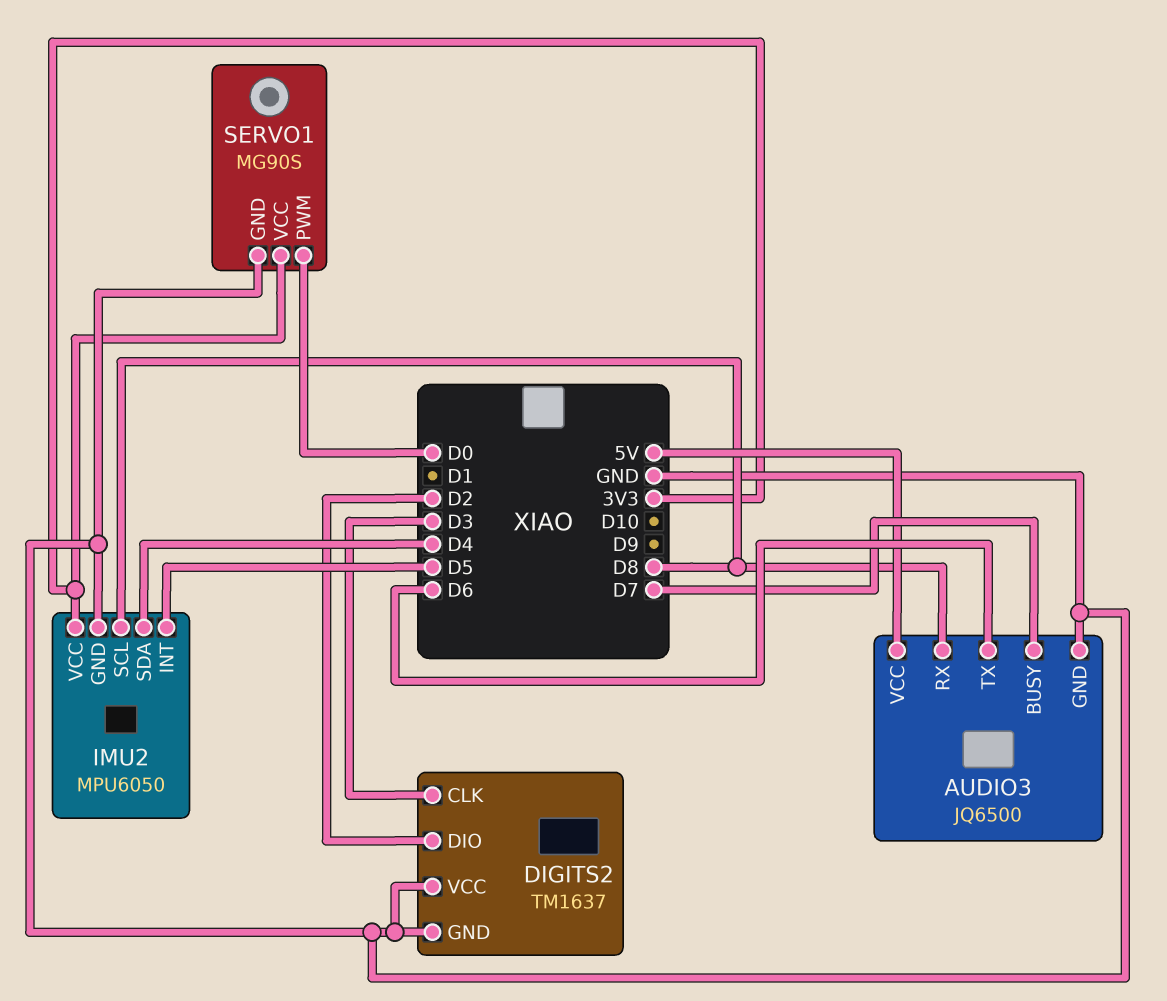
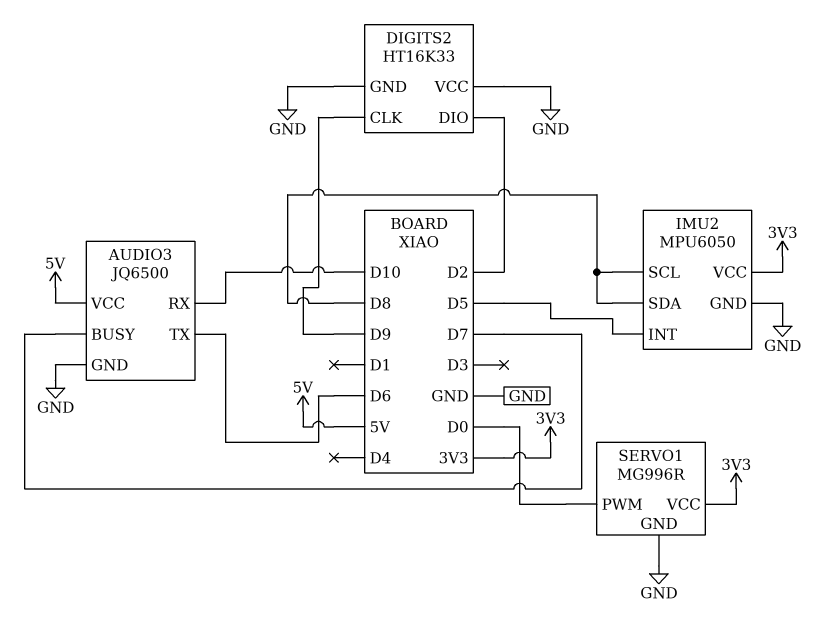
AUDIO3 pin RX: D8 -> D10
DIGITS2: TM1637 -> HT16K33
DIGITS2 pin CLK: D3 -> D9
IMU2 pin SDA: D4 -> D8
SERVO1: MG90S -> MG996R

